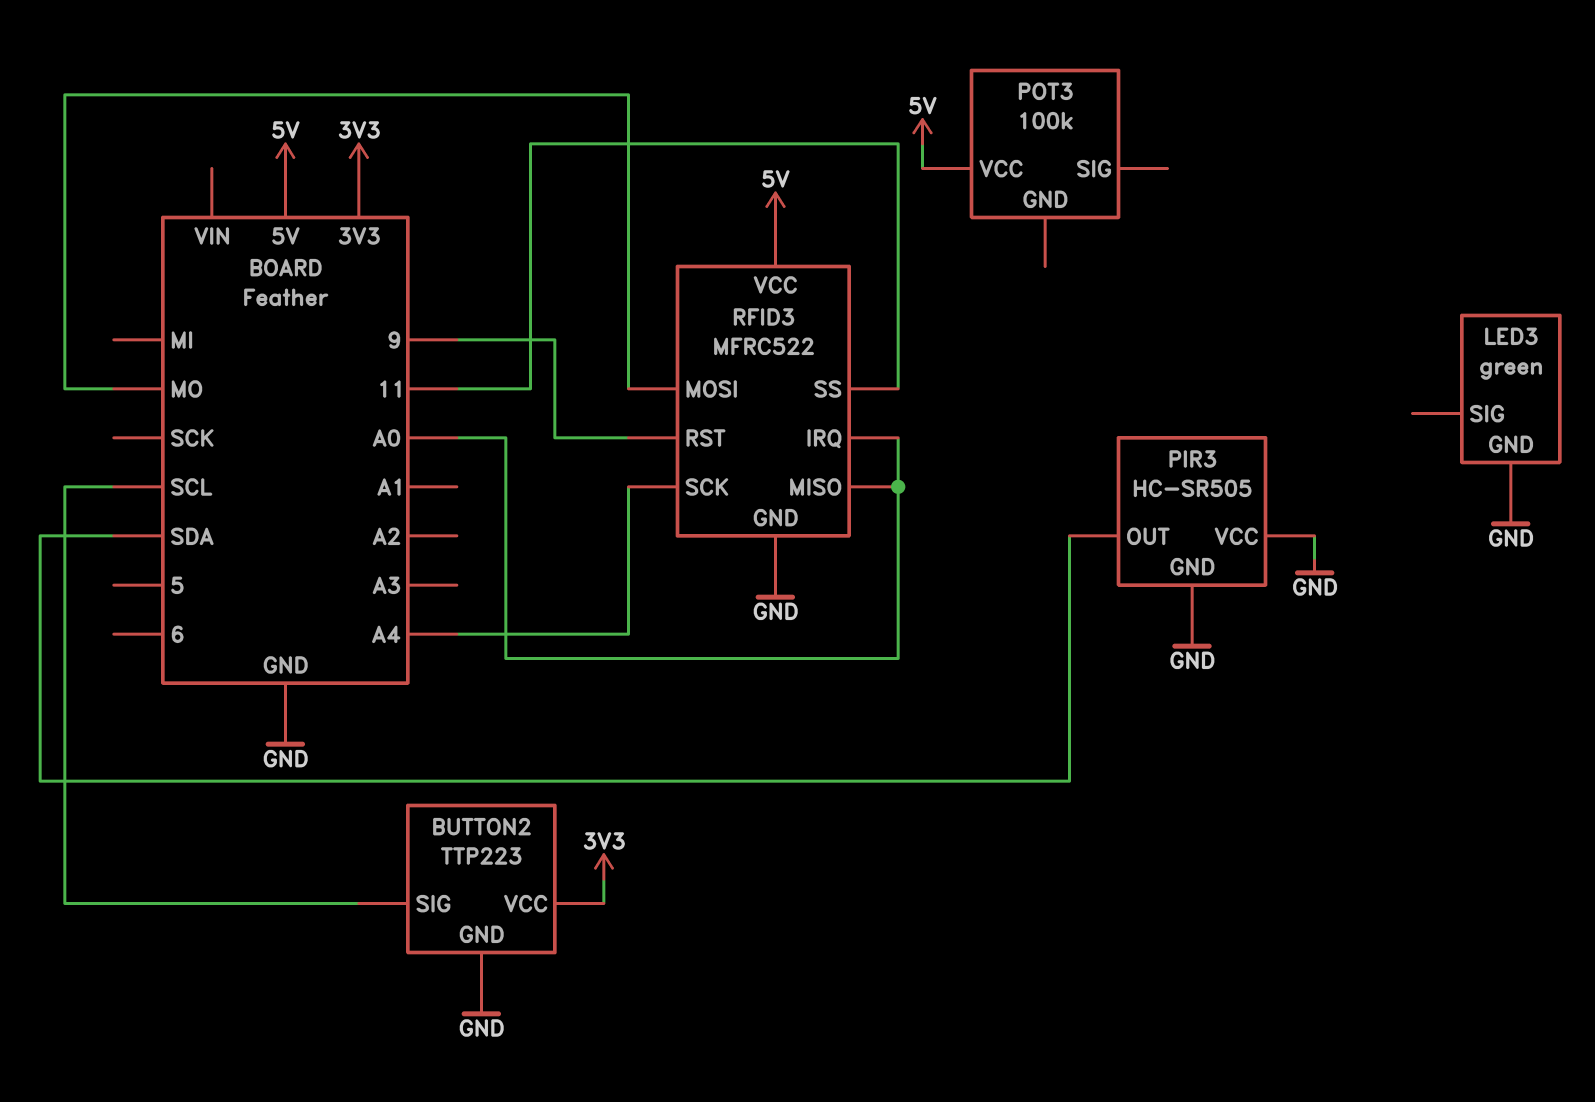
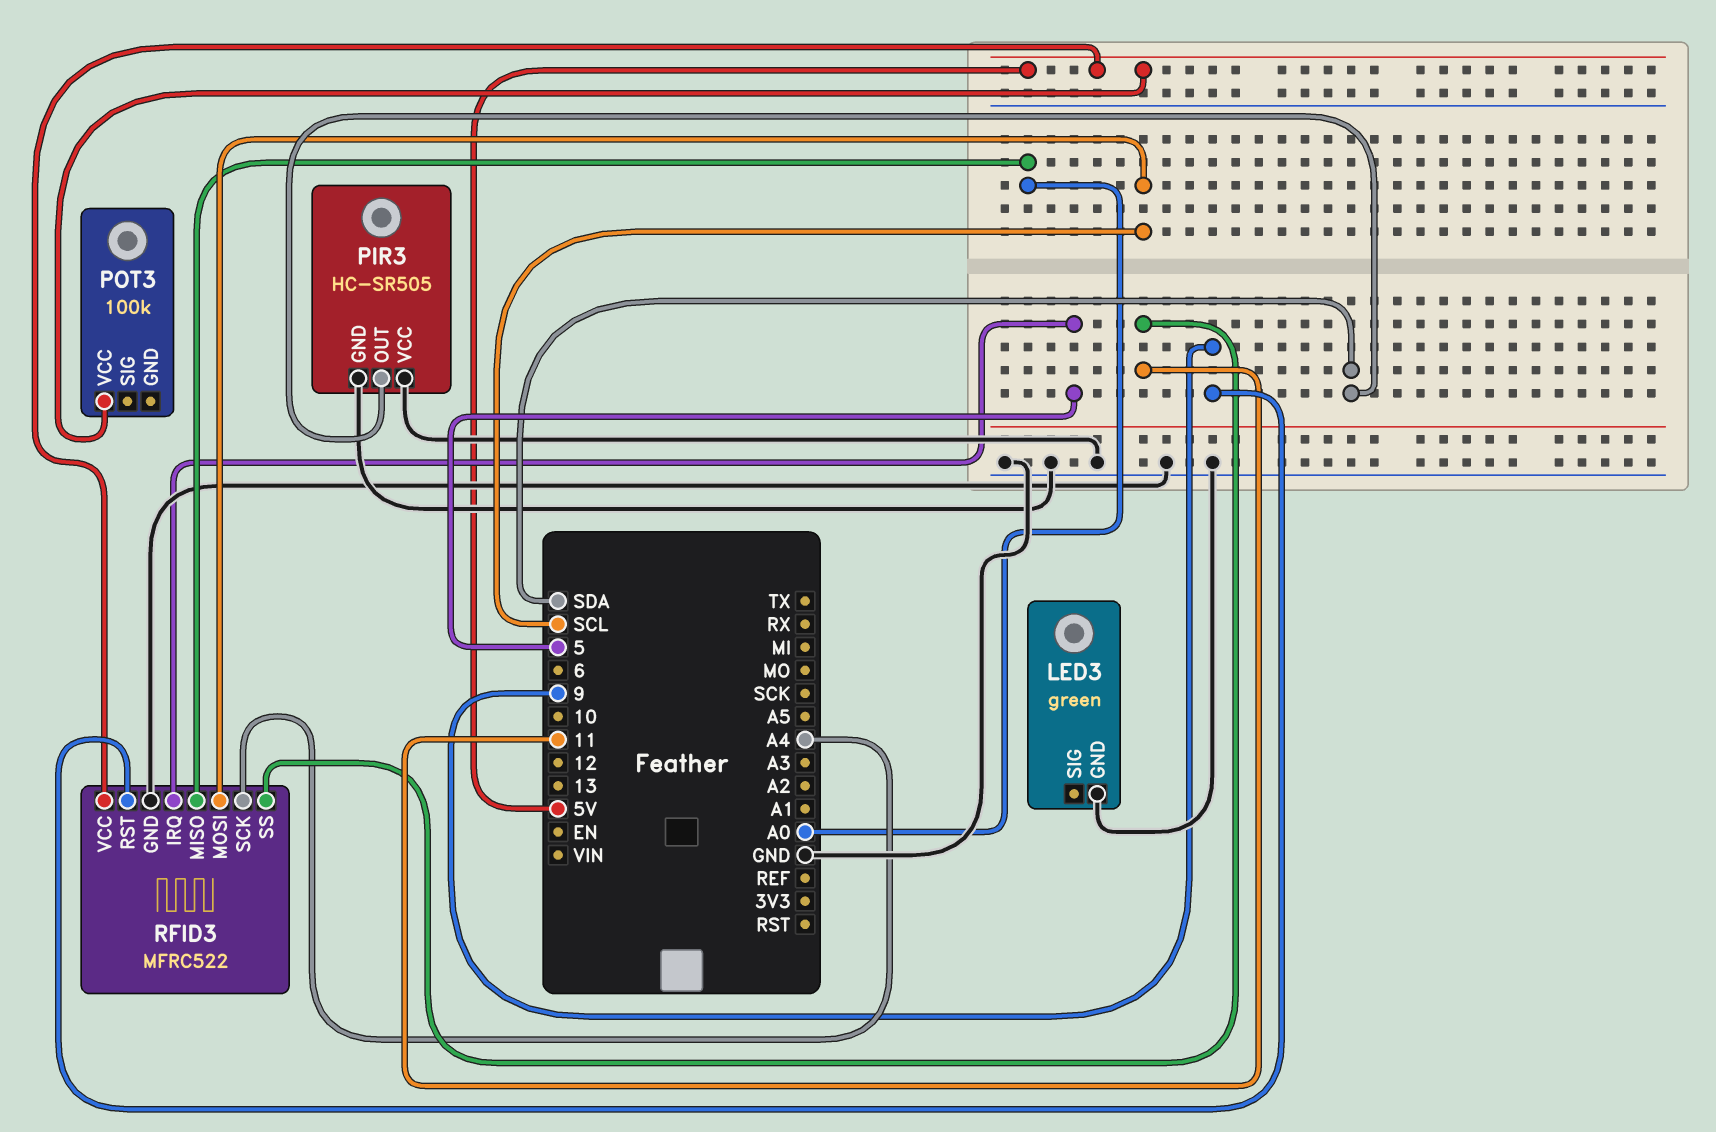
BUTTON2: TTP223 -> none
BUTTON2 pin GND: GND -> none
BUTTON2 pin SIG: SCL -> none
BUTTON2 pin VCC: 3V3 -> none
RFID3 pin IRQ: A0 -> 5
RFID3 pin MOSI: MO -> SCL

